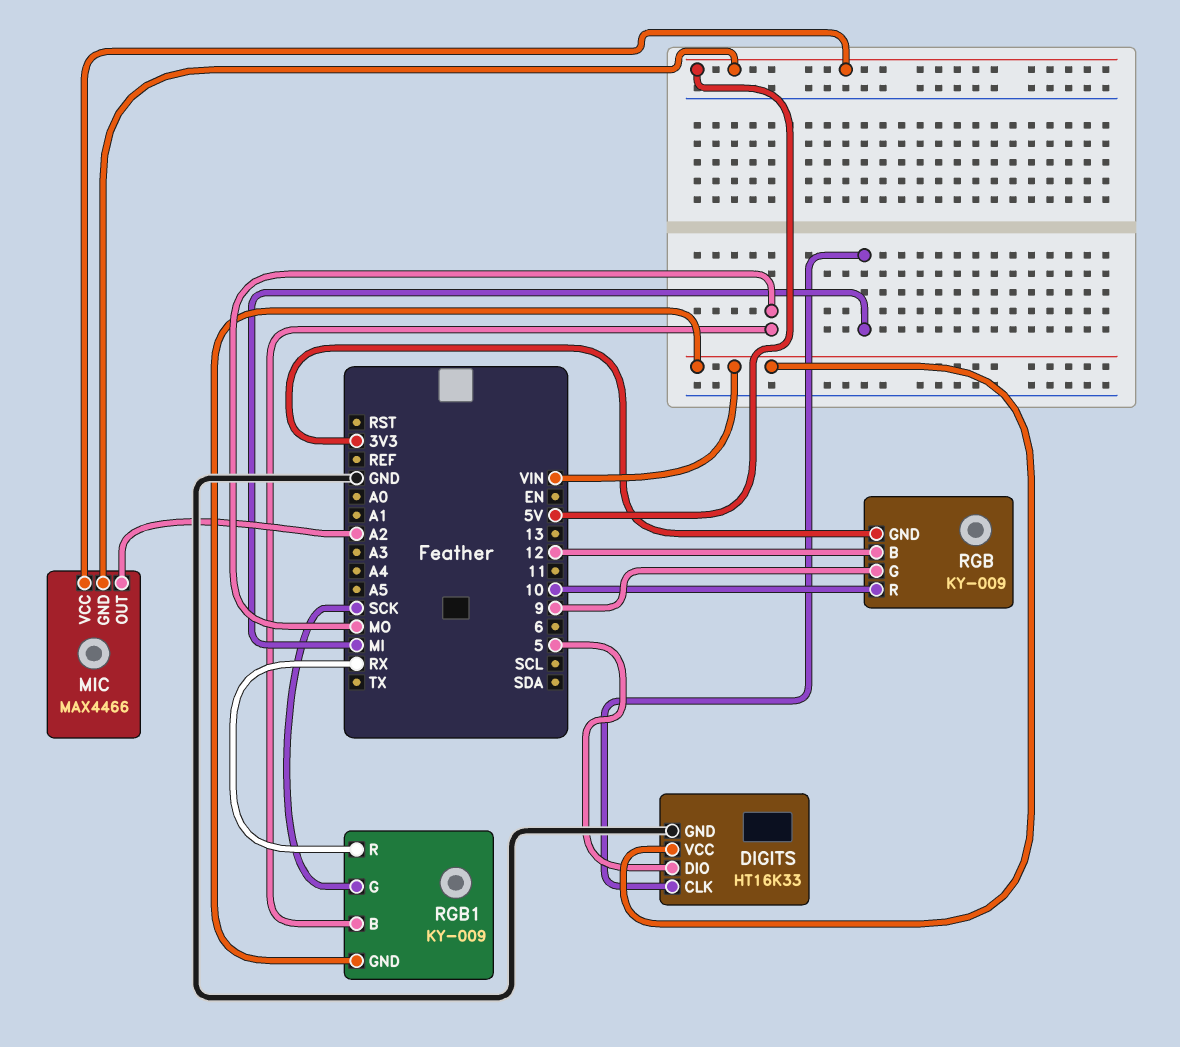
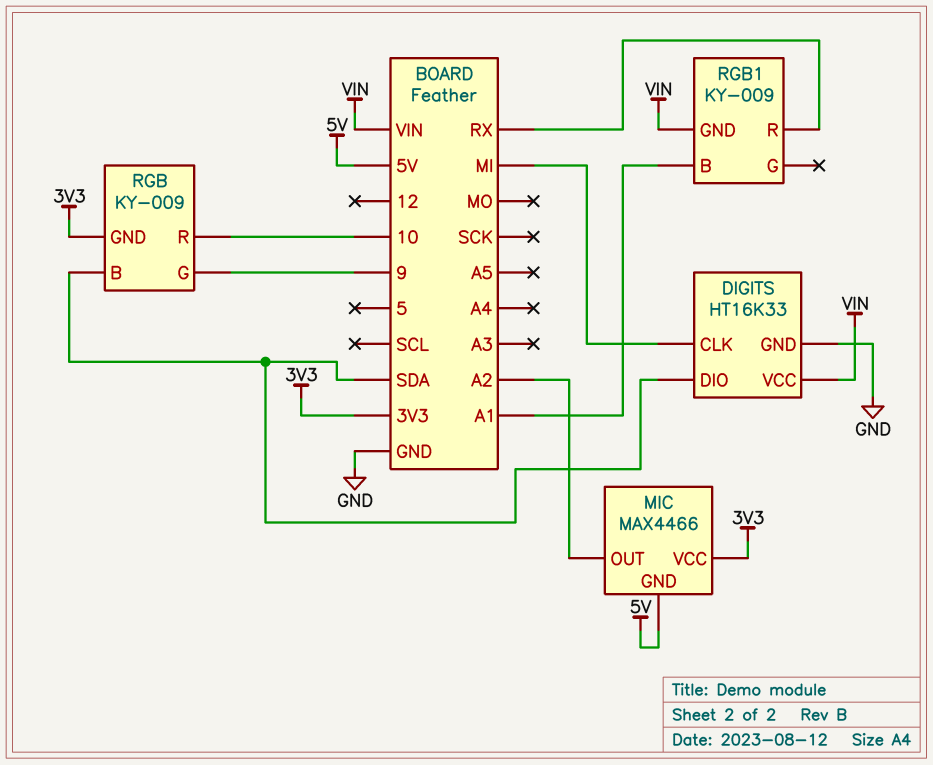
DIGITS pin DIO: 5 -> SDA
MIC pin VCC: 5V -> 3V3
RGB pin B: 12 -> SDA
RGB1 pin B: MO -> A1
RGB1 pin G: SCK -> none

